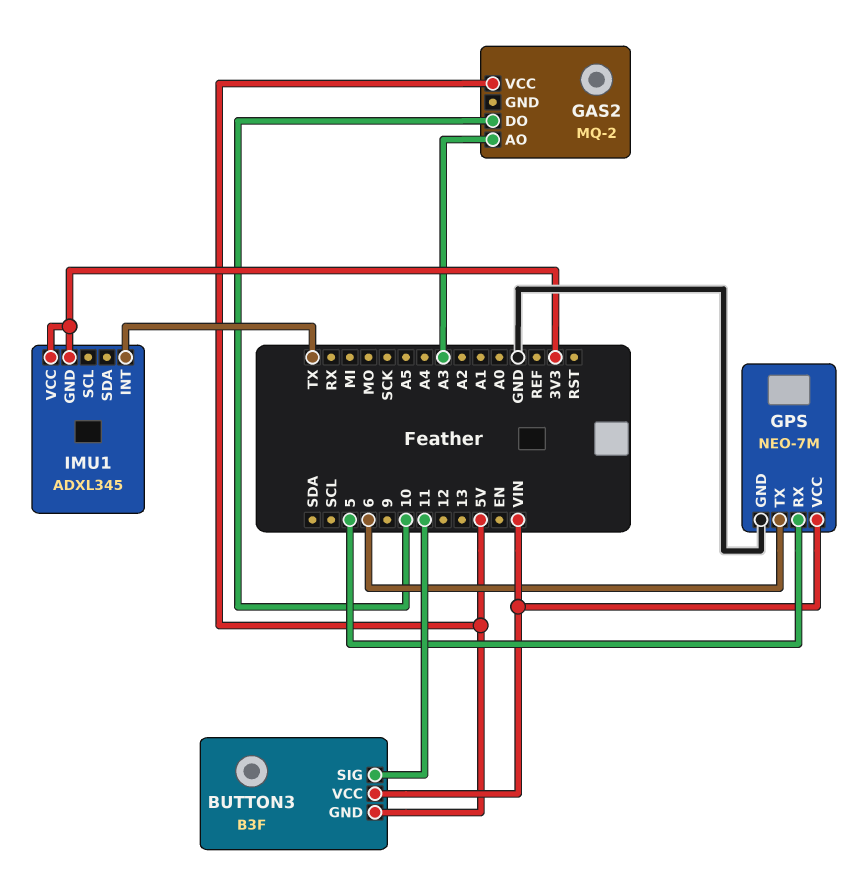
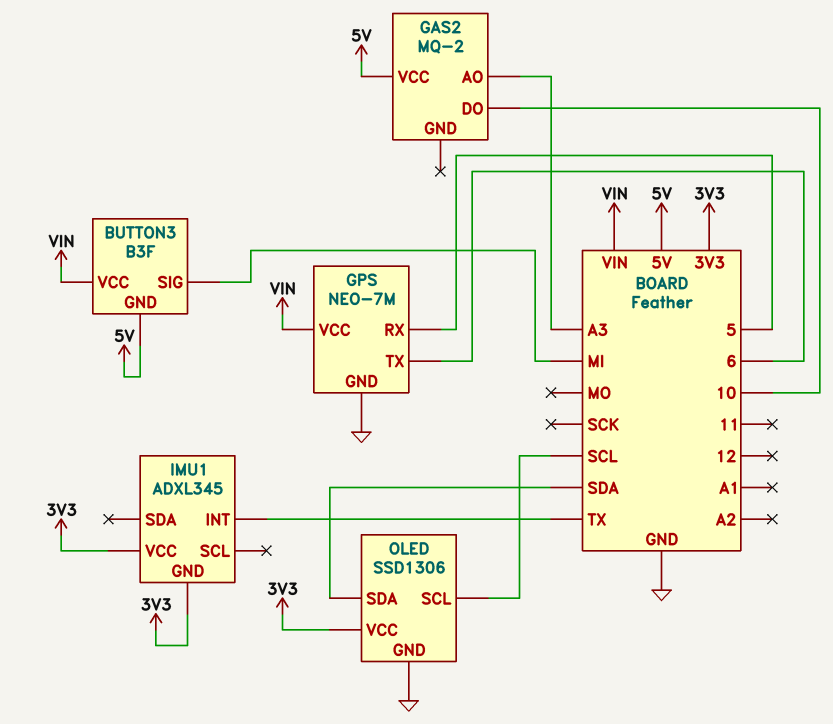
BUTTON3 pin SIG: 11 -> MI
OLED: none -> SSD1306
OLED pin GND: none -> GND
OLED pin SCL: none -> SCL
OLED pin SDA: none -> SDA
OLED pin VCC: none -> 3V3

